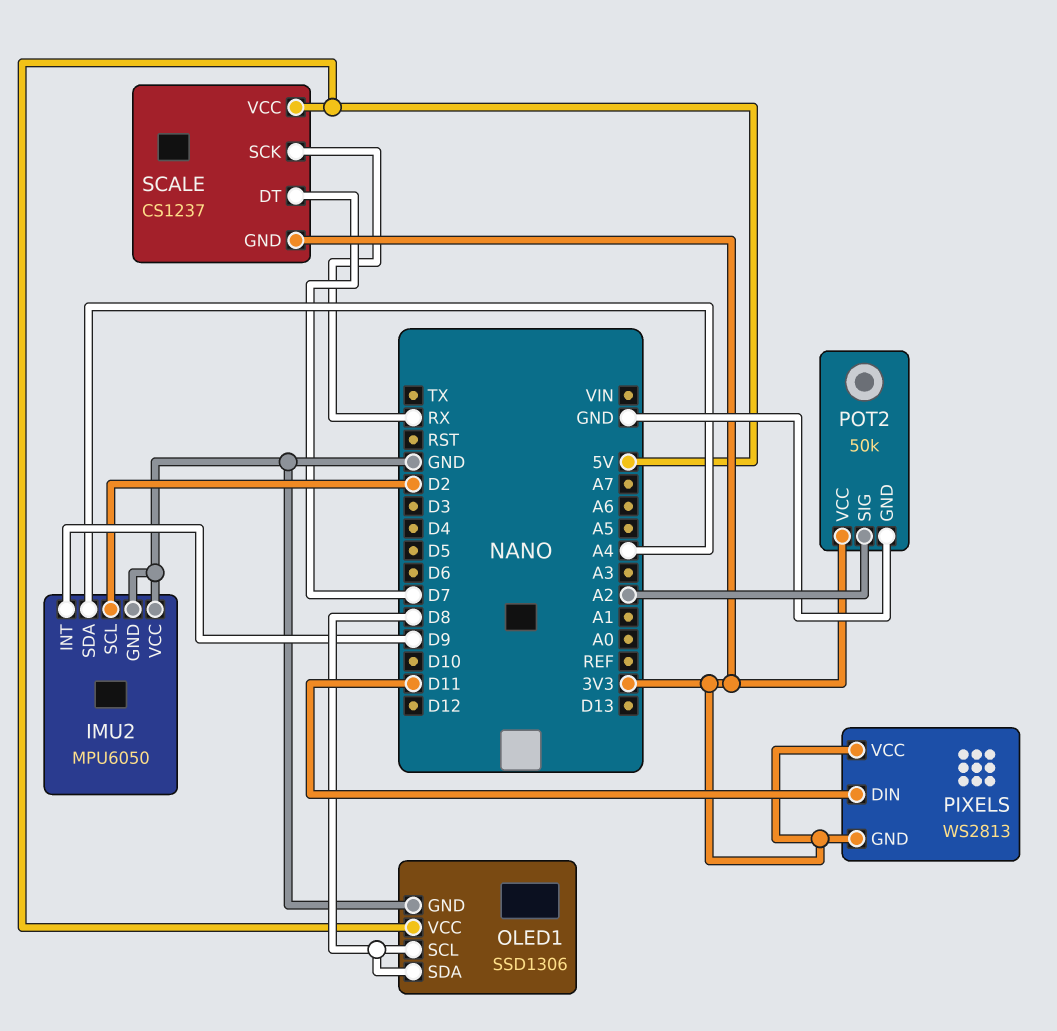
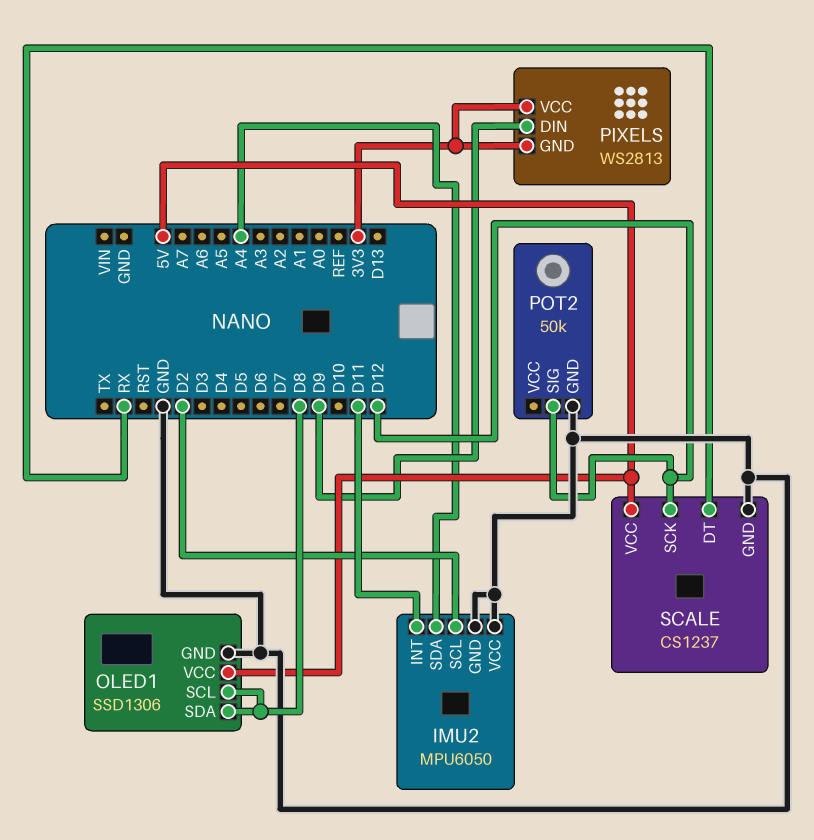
IMU2 pin INT: D9 -> D11
PIXELS pin DIN: D11 -> D9
POT2 pin SIG: A2 -> D12
POT2 pin VCC: 3V3 -> none
SCALE pin DT: D7 -> RX
SCALE pin GND: 3V3 -> GND
SCALE pin SCK: RX -> D12

